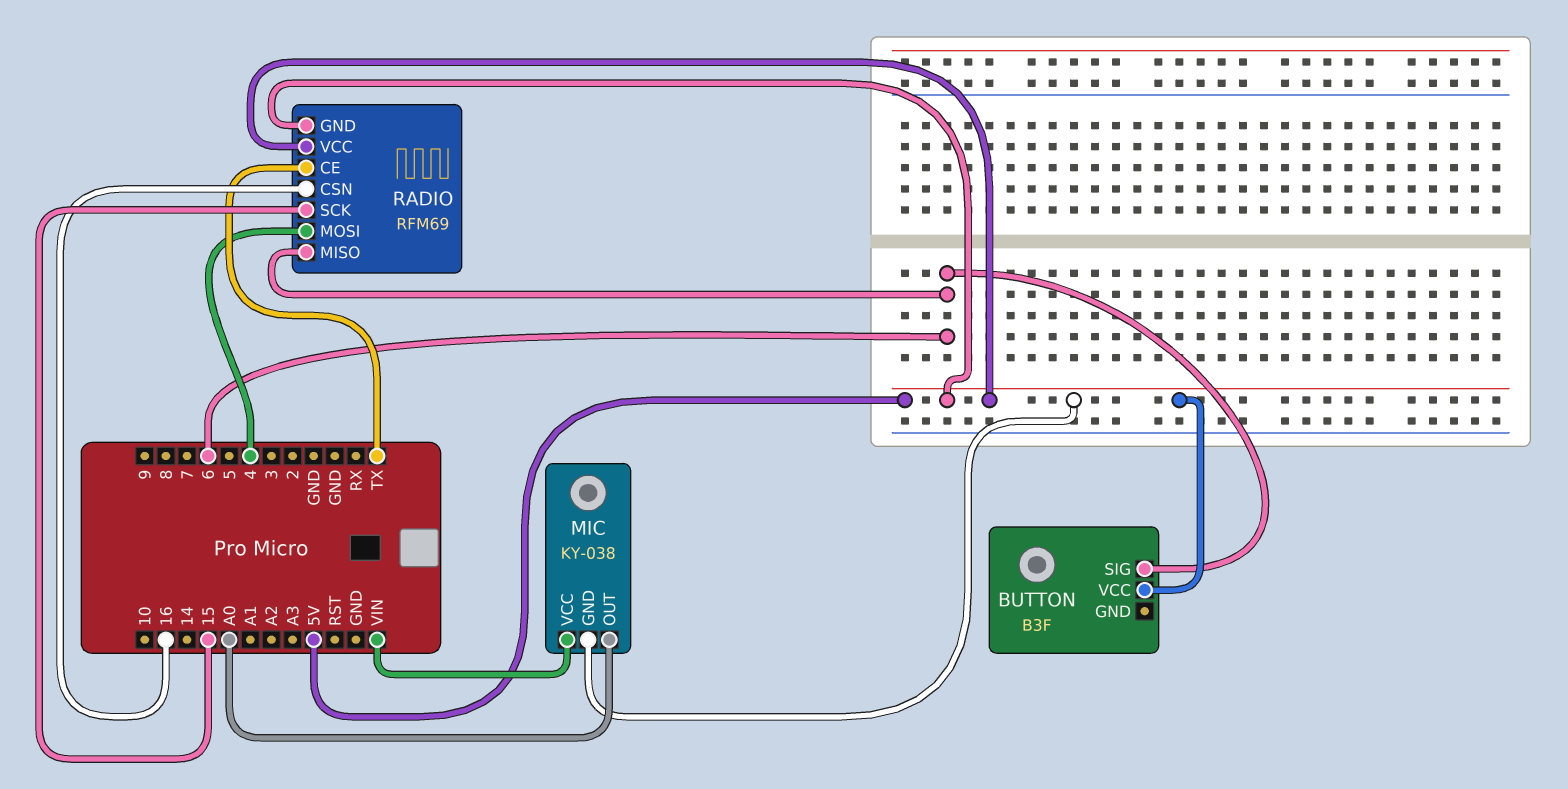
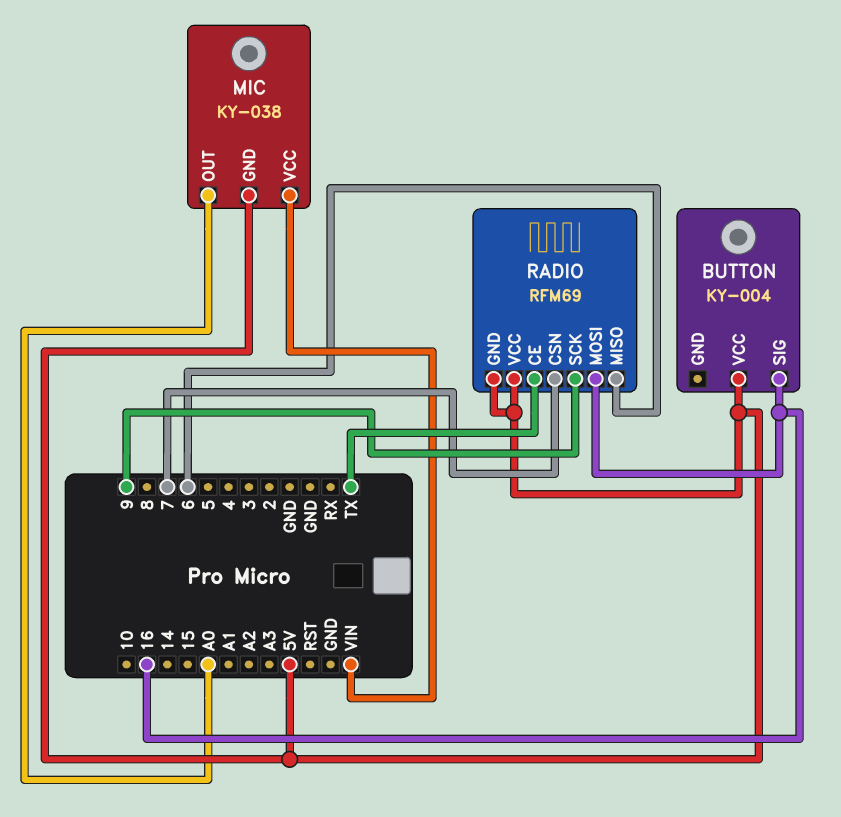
BUTTON: B3F -> KY-004
BUTTON pin SIG: 6 -> 16
RADIO pin CSN: 16 -> 7
RADIO pin MOSI: 4 -> 16
RADIO pin SCK: 15 -> 9

